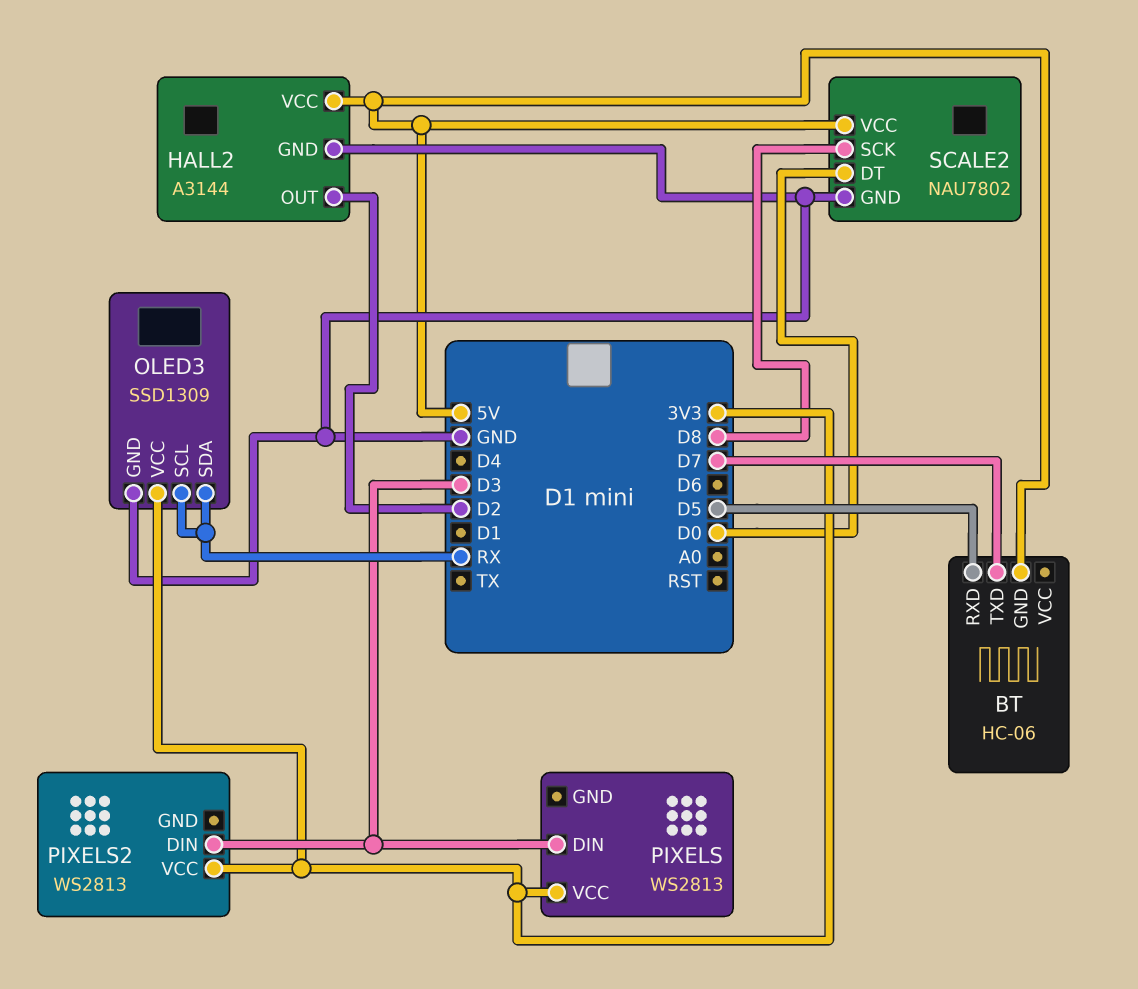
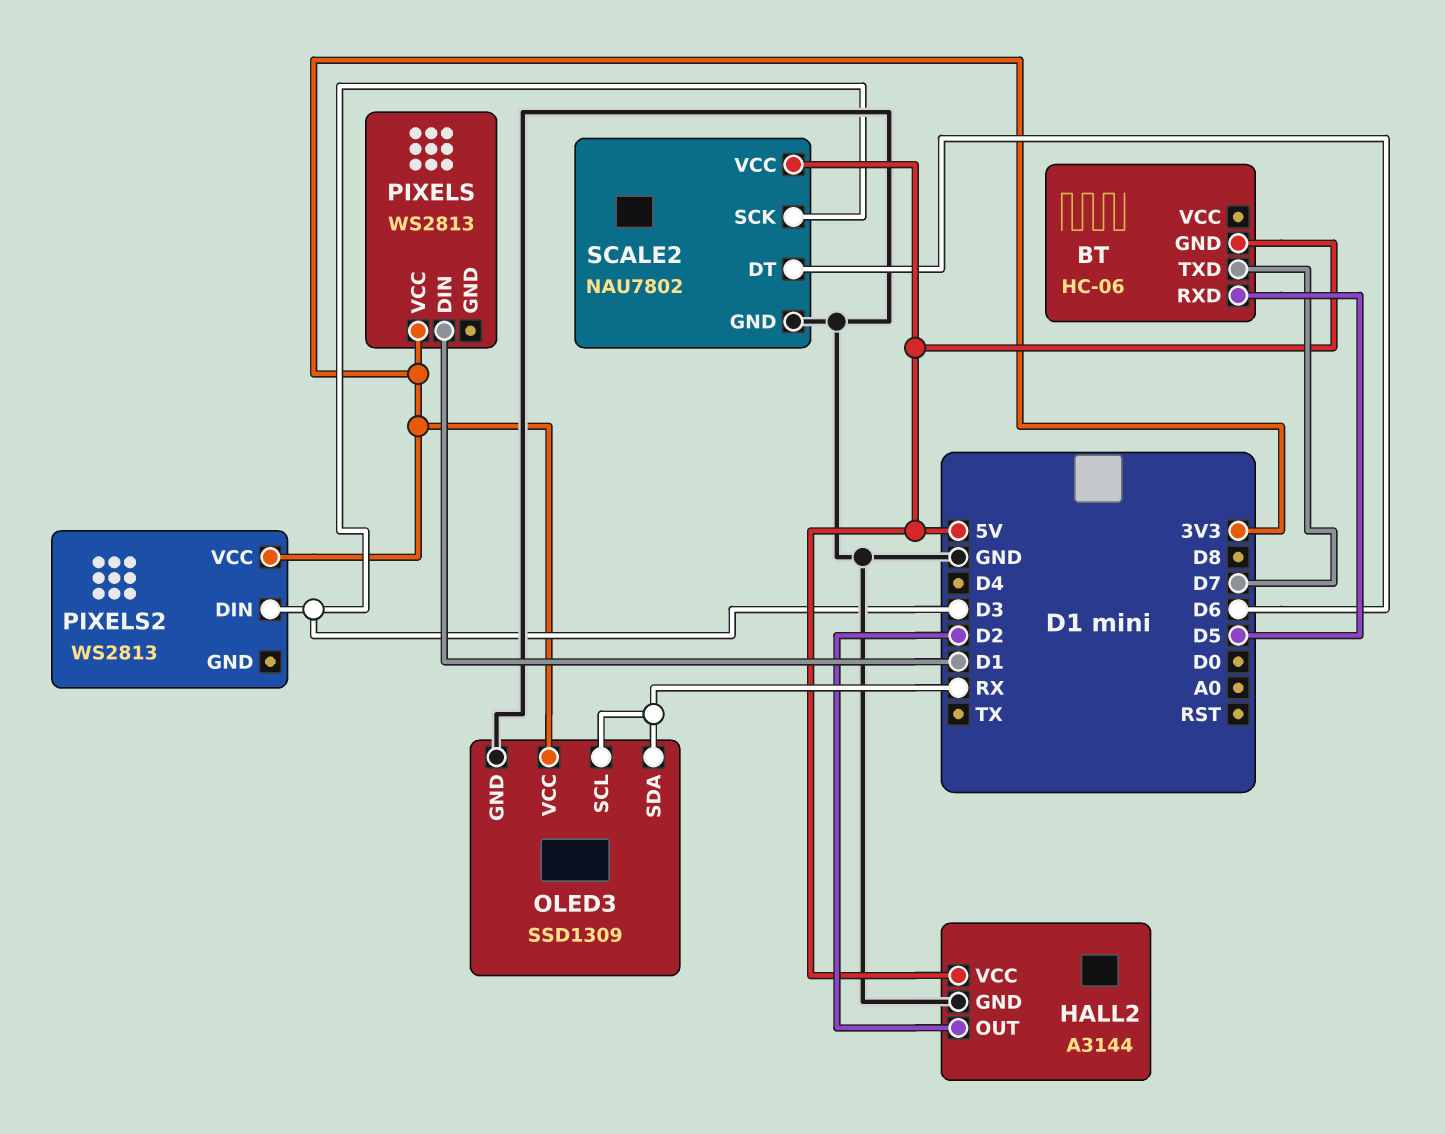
PIXELS pin DIN: D3 -> D1
SCALE2 pin DT: D0 -> D6
SCALE2 pin SCK: D8 -> D3

